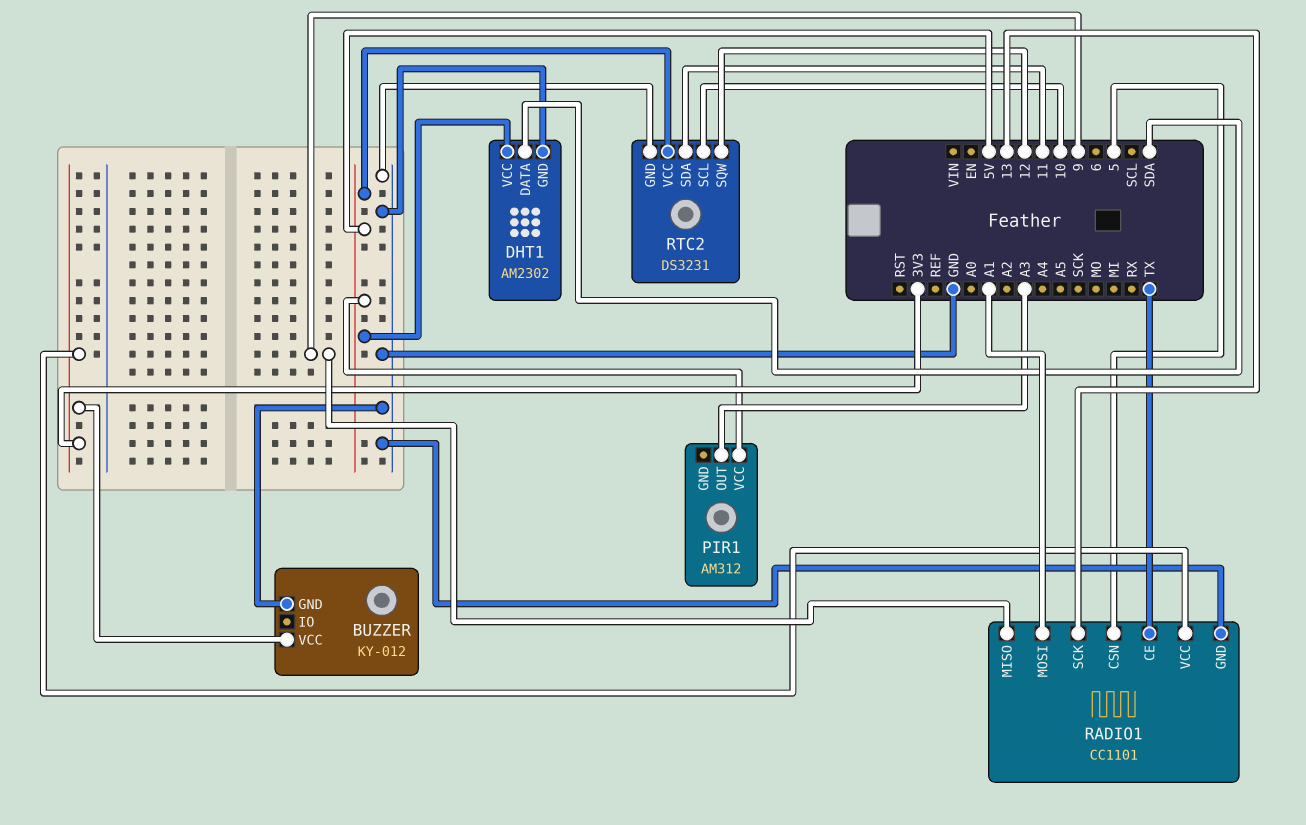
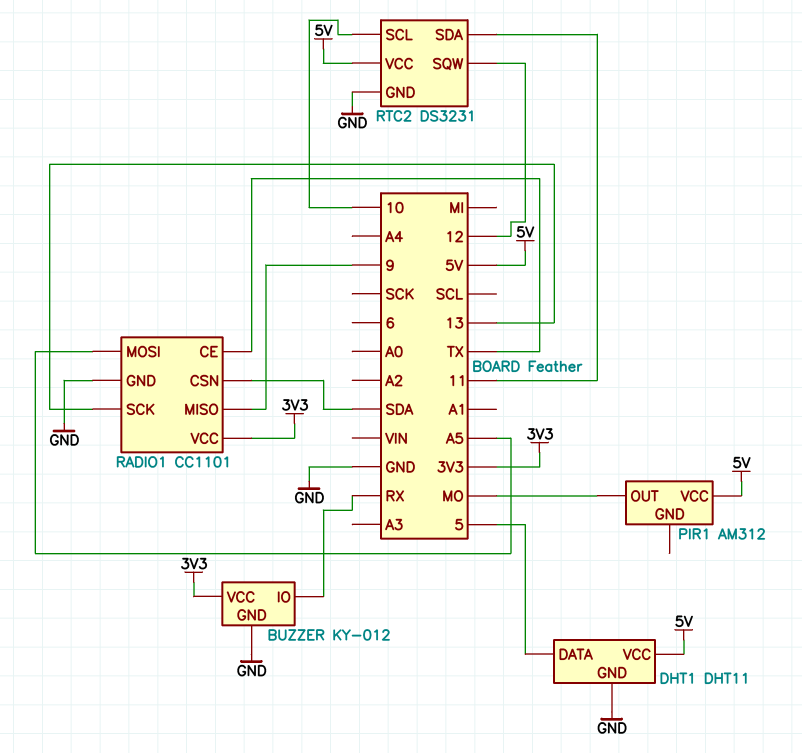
BUZZER pin IO: none -> RX
DHT1: AM2302 -> DHT11
DHT1 pin DATA: SDA -> 5
PIR1 pin OUT: A3 -> MO
RADIO1 pin CSN: 5 -> SDA
RADIO1 pin MOSI: A1 -> A5

